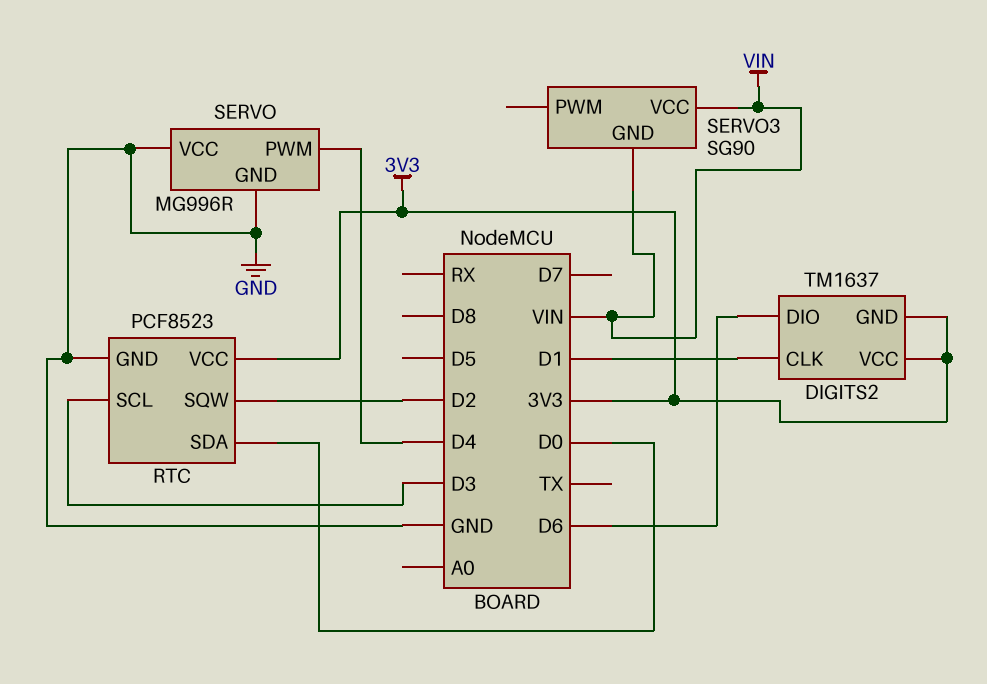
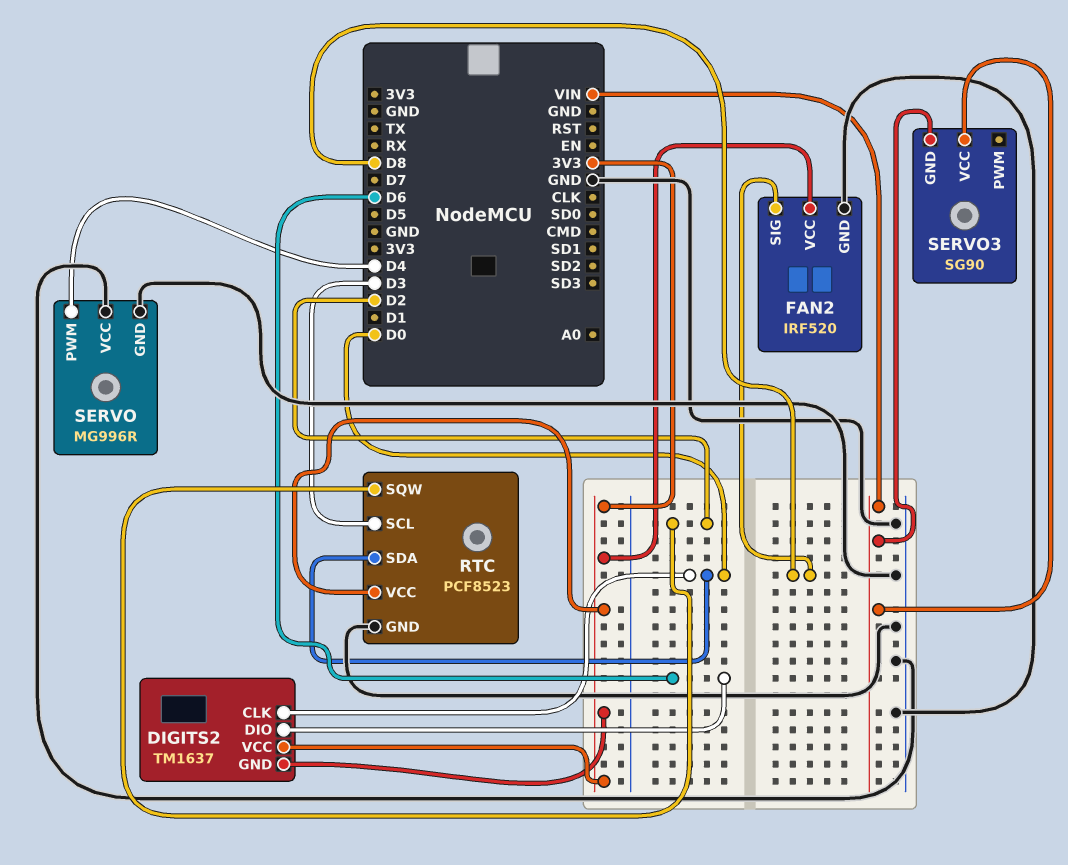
DIGITS2 pin CLK: D1 -> D0
FAN2: none -> IRF520
FAN2 pin GND: none -> GND
FAN2 pin SIG: none -> D8
FAN2 pin VCC: none -> 3V3

